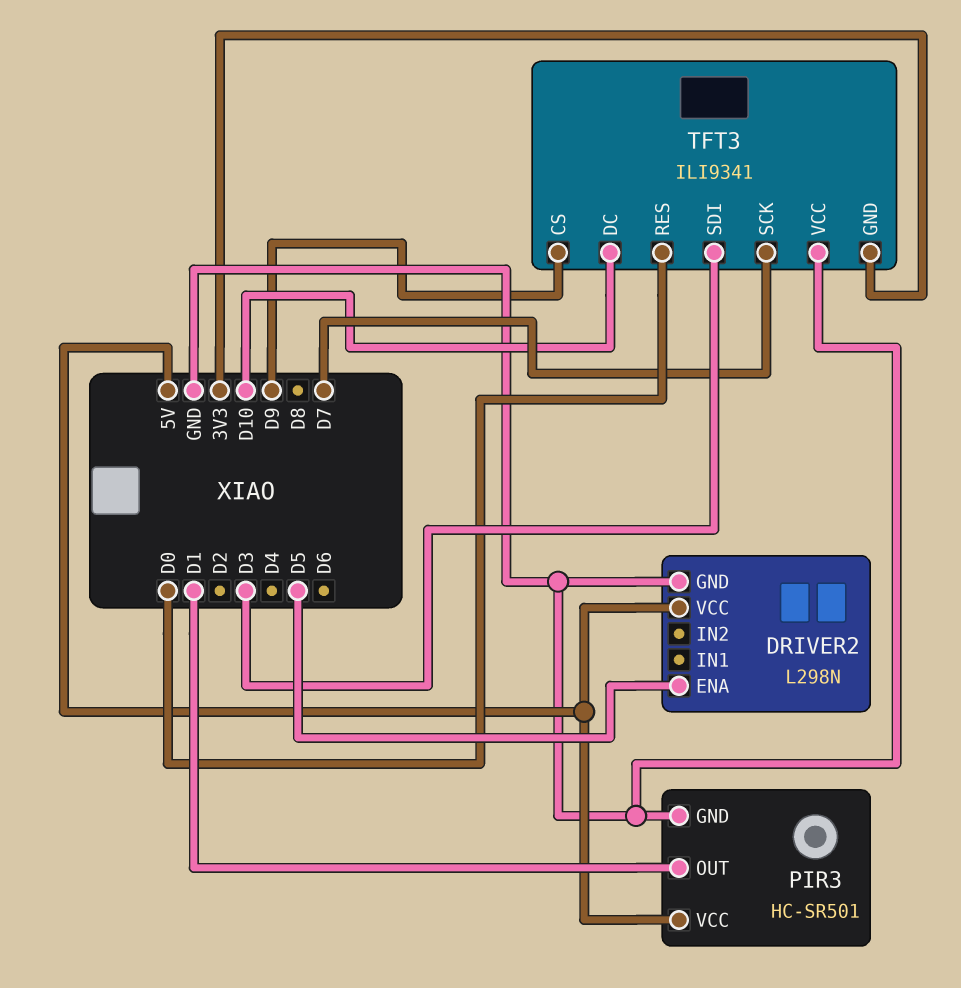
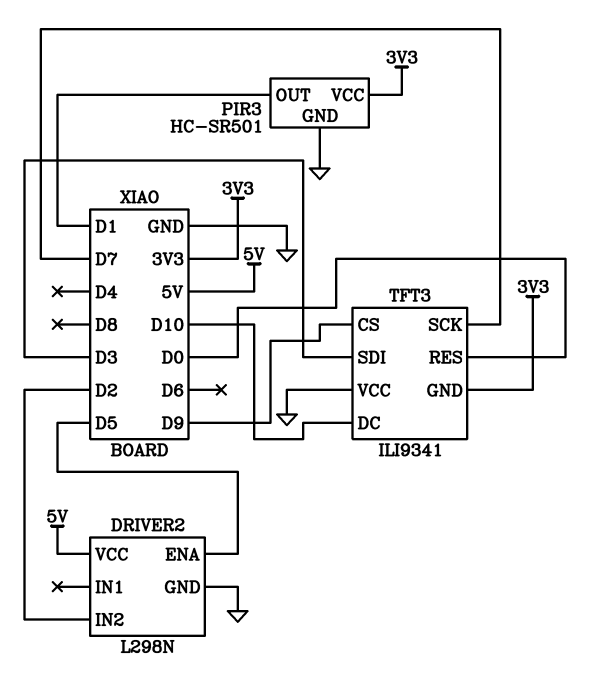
DRIVER2 pin IN2: none -> D2
PIR3 pin VCC: 5V -> 3V3

